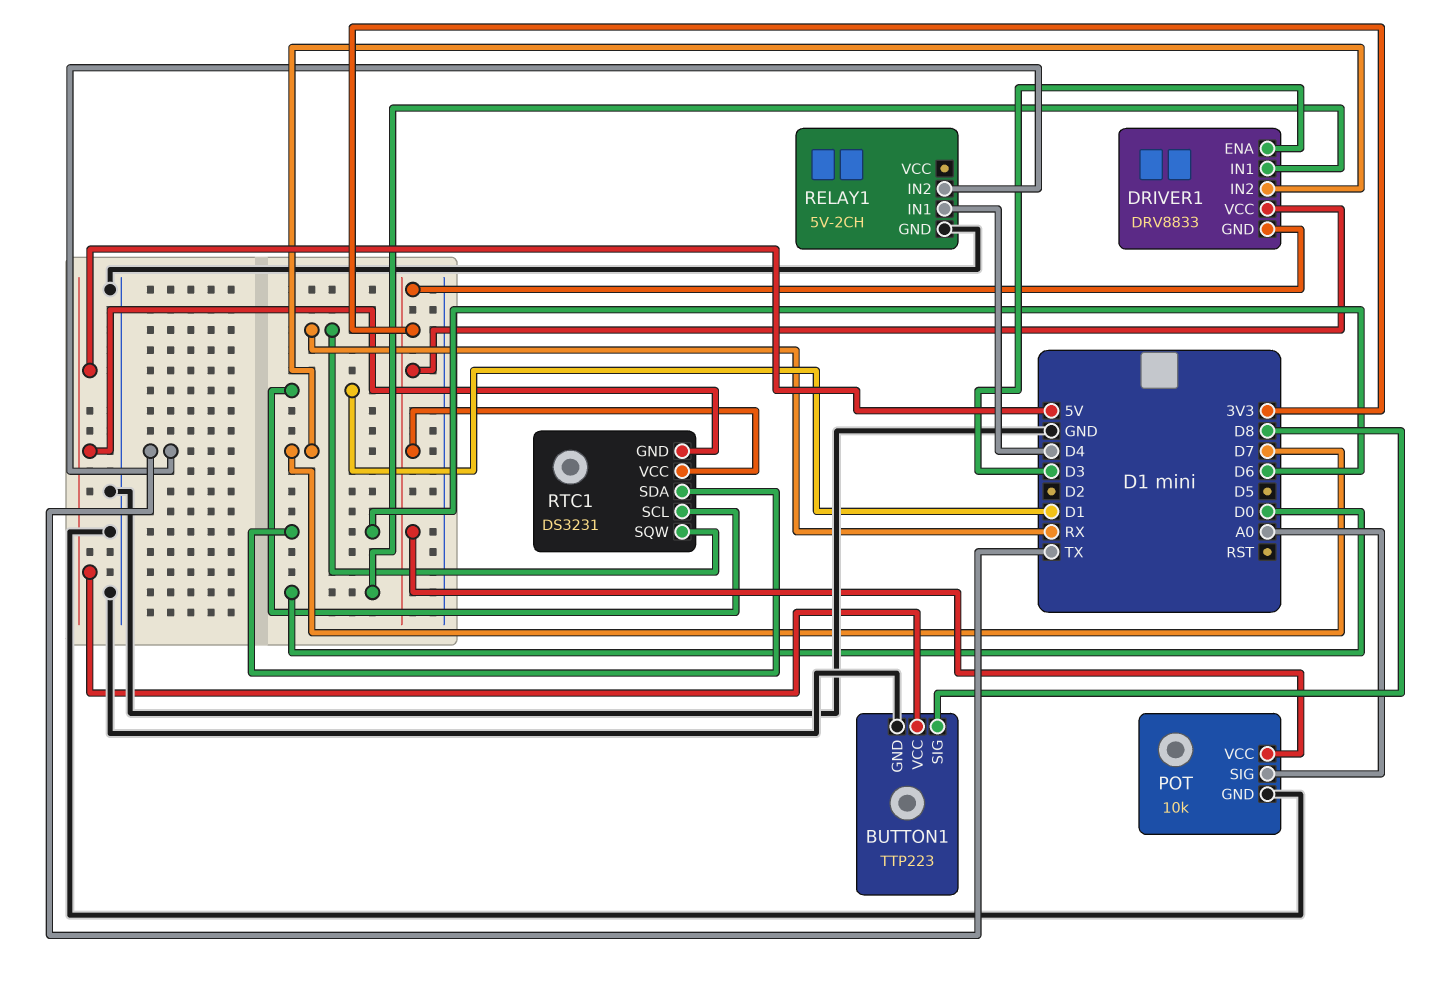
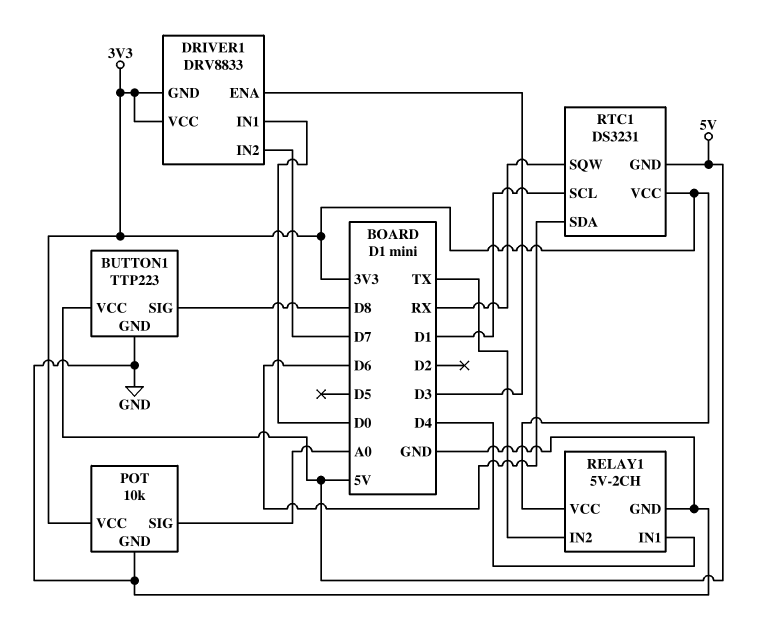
RELAY1 pin VCC: none -> 3V3

